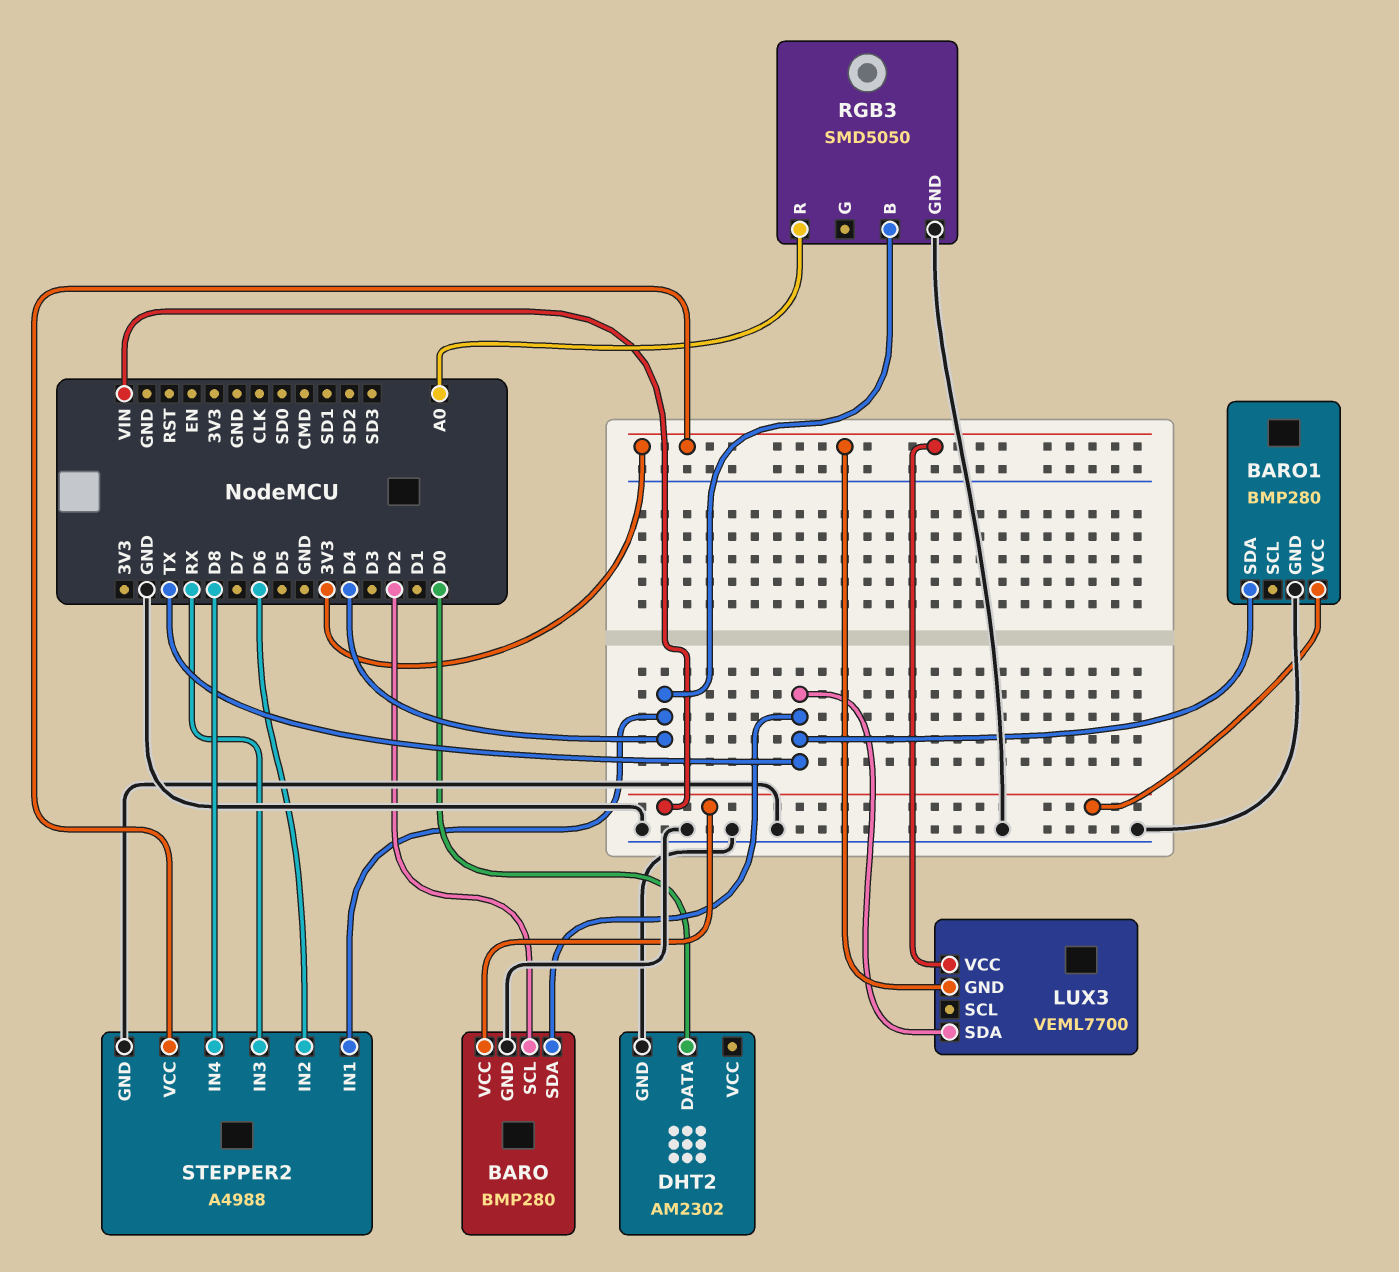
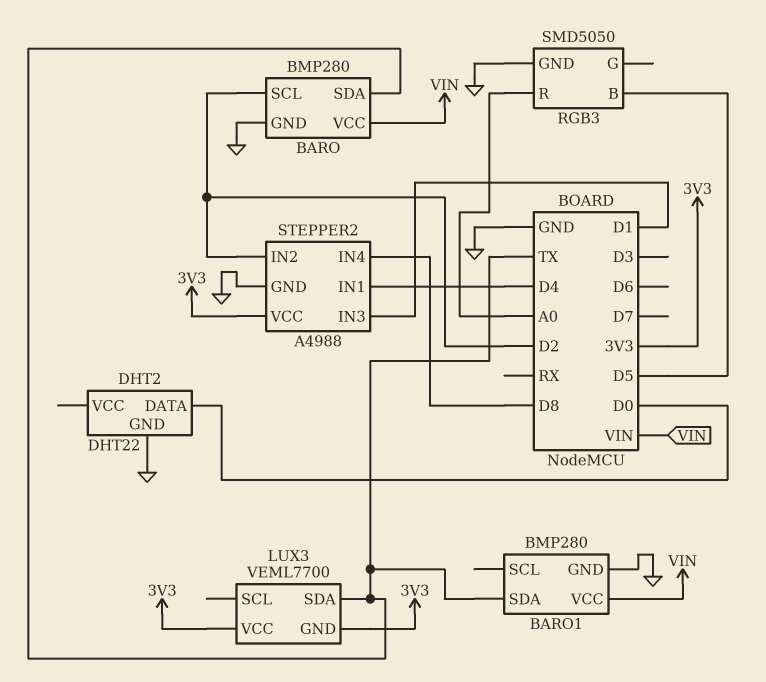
DHT2: AM2302 -> DHT22
RGB3 pin B: D4 -> D5
STEPPER2 pin IN2: D6 -> D2
STEPPER2 pin IN3: RX -> D1

